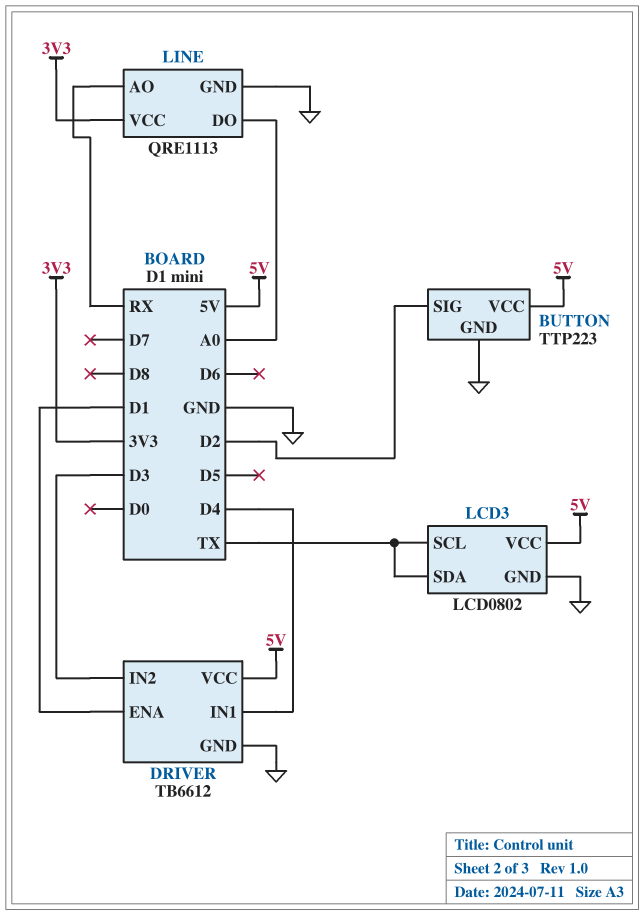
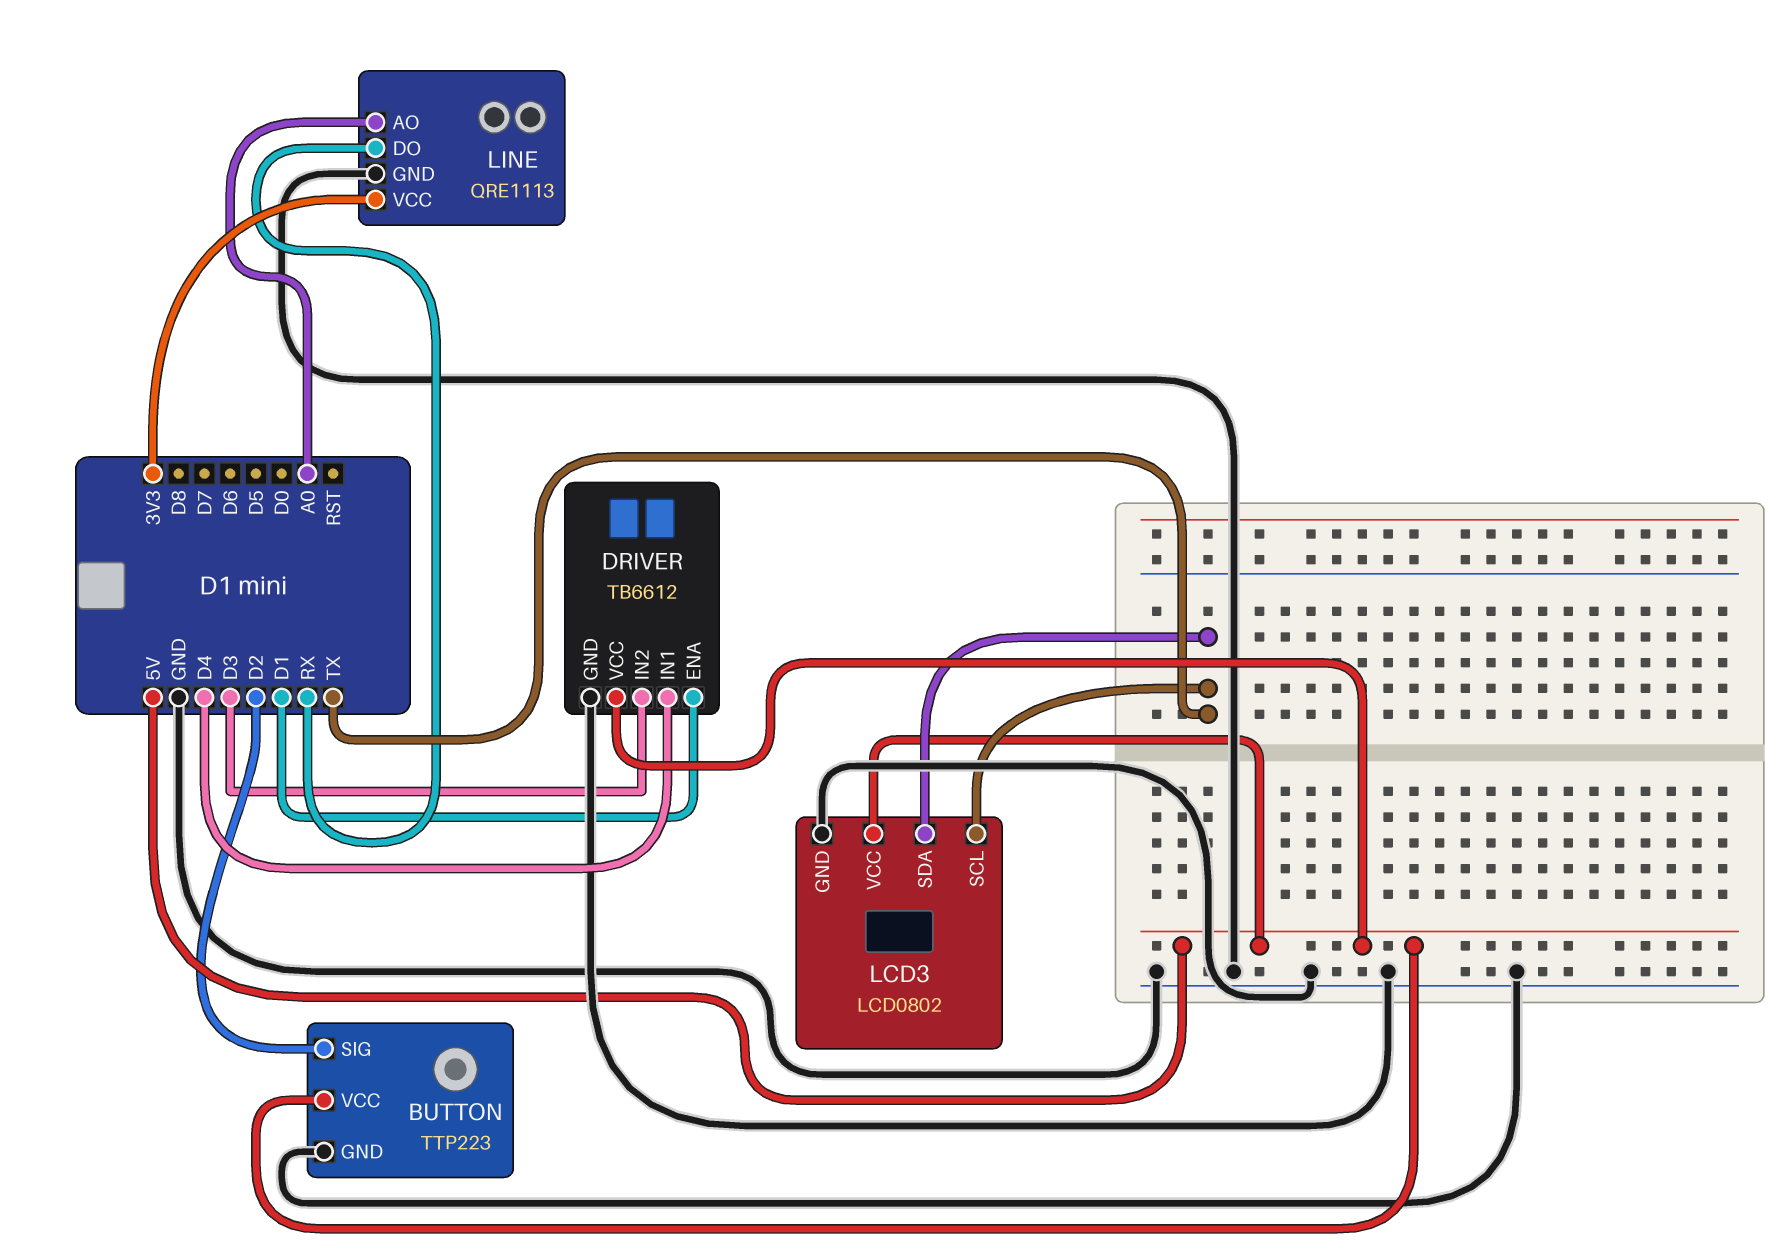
LINE pin AO: RX -> A0
LINE pin DO: A0 -> RX

